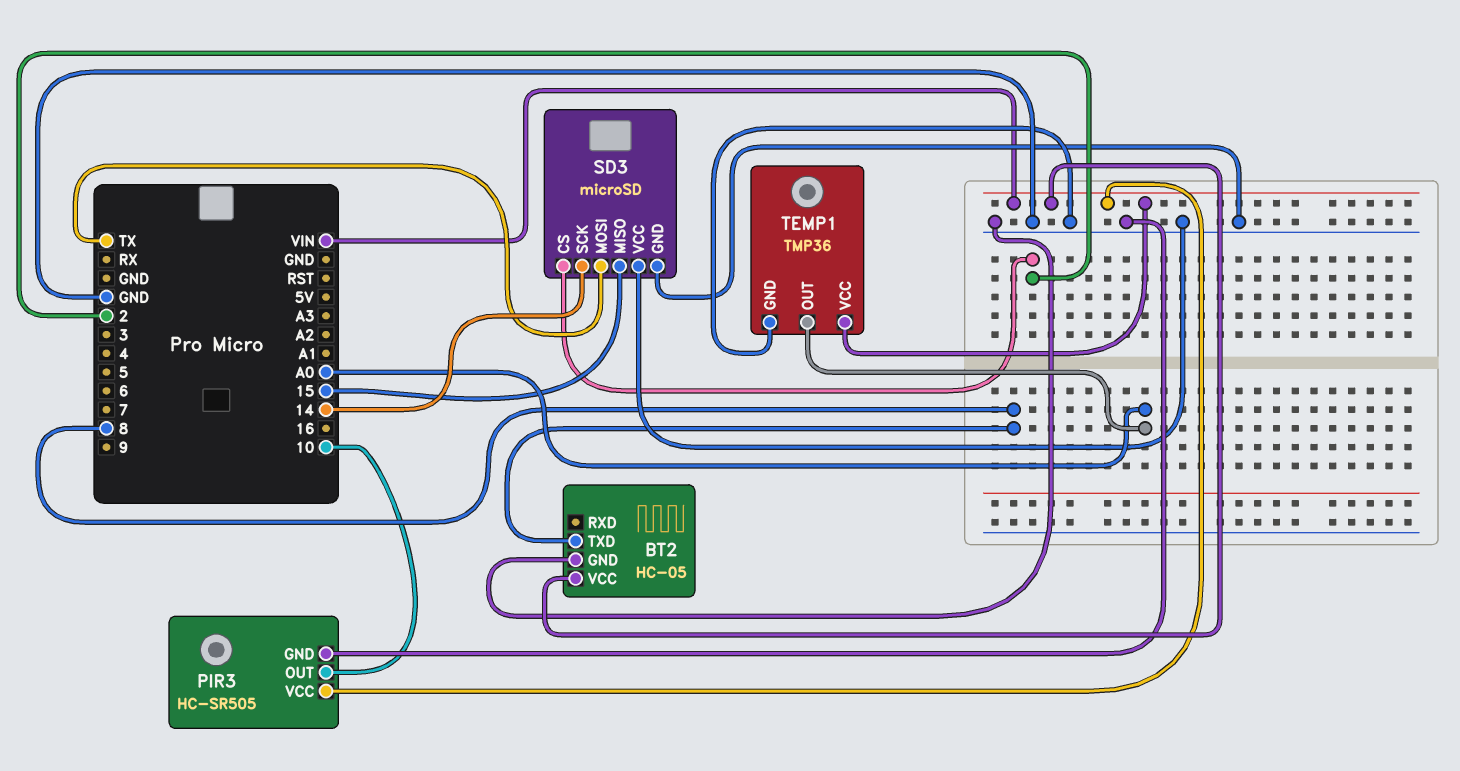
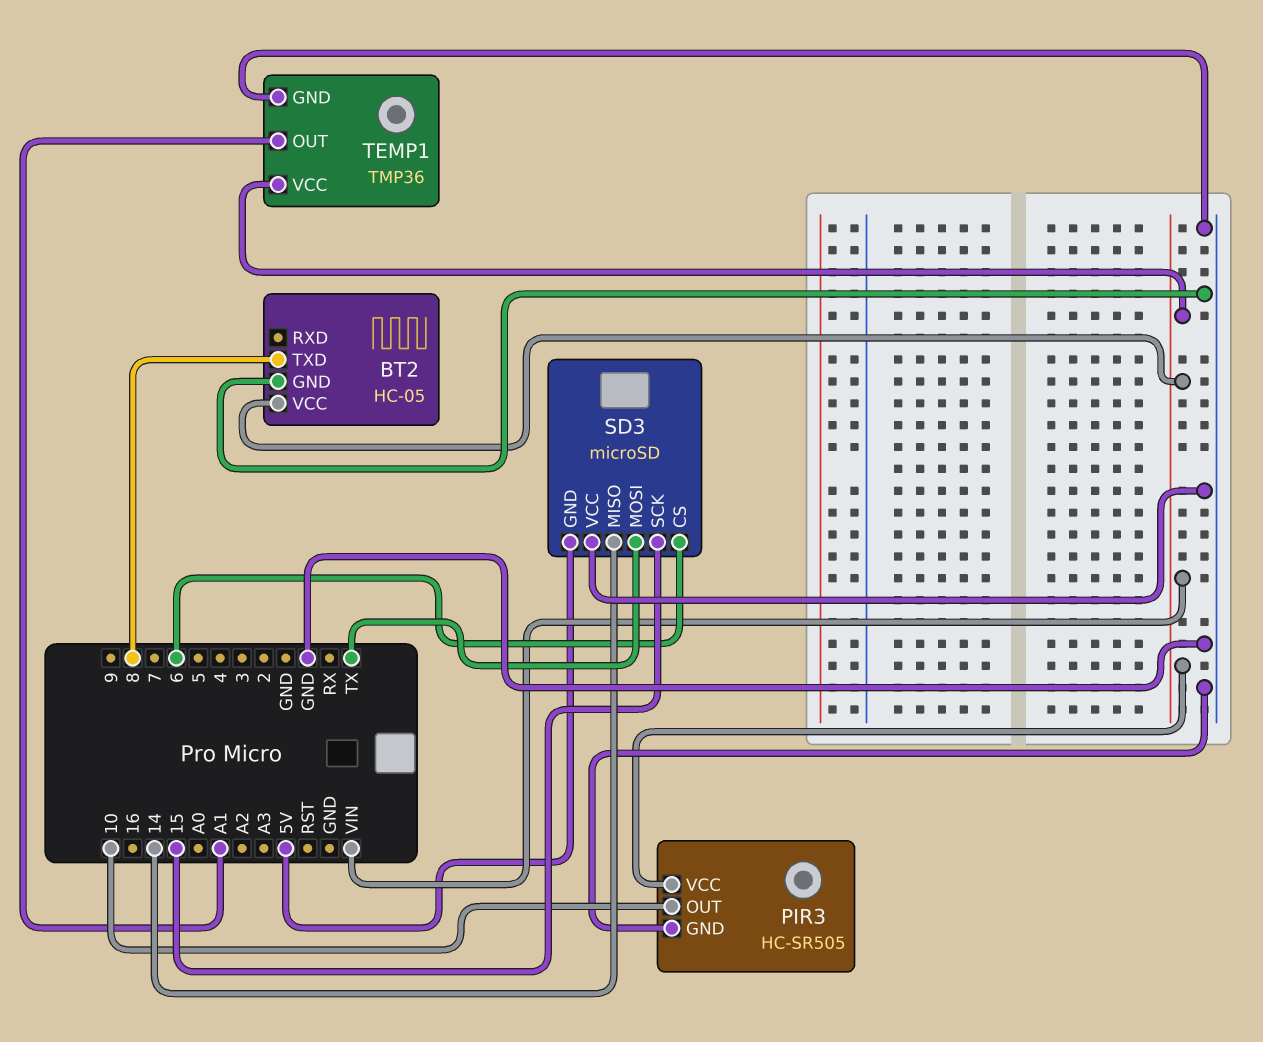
SD3 pin CS: 2 -> 6
SD3 pin GND: GND -> 5V
SD3 pin MISO: 15 -> 14
SD3 pin SCK: 14 -> 15
TEMP1 pin OUT: A0 -> A1

